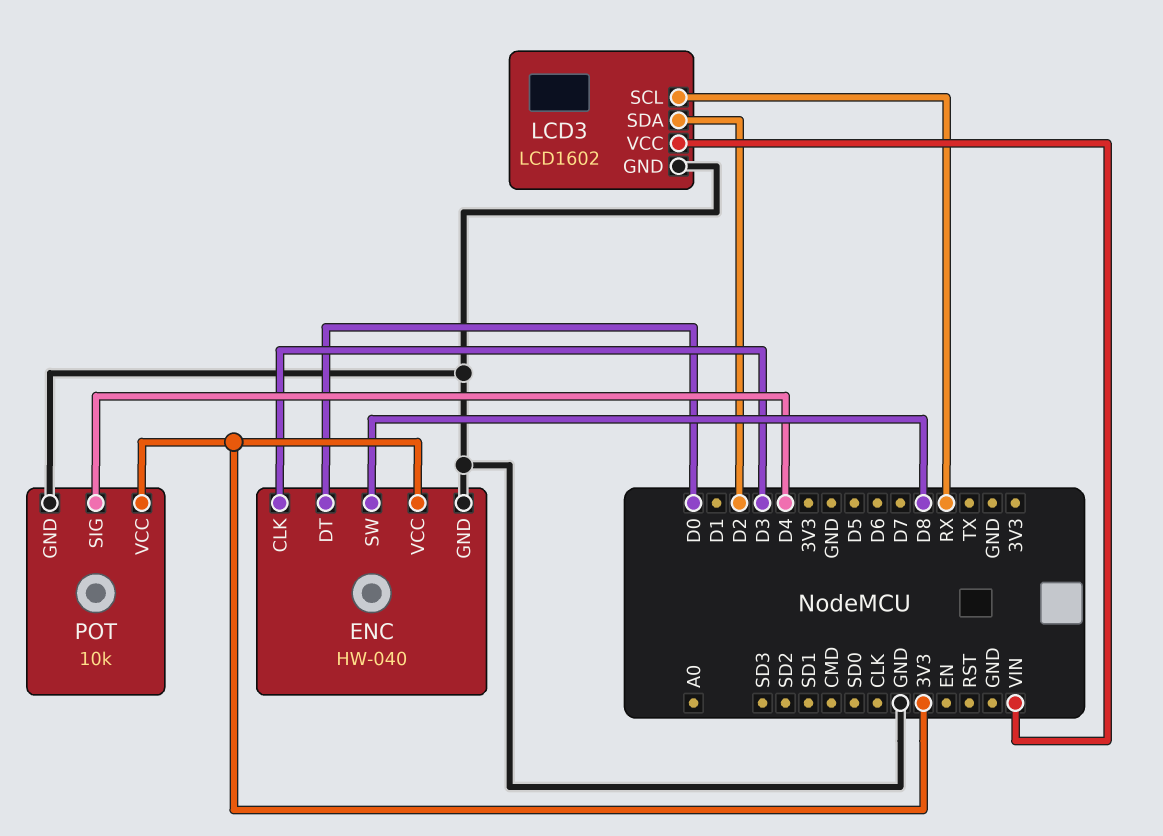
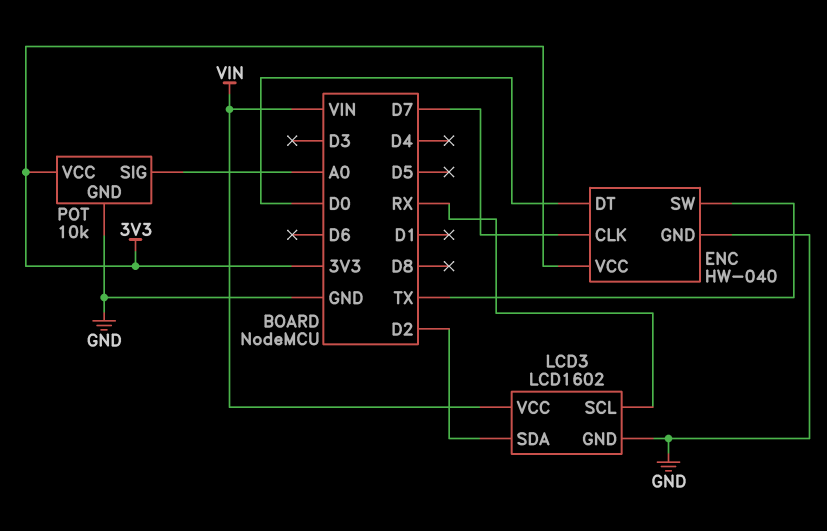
ENC pin CLK: D3 -> D7
ENC pin SW: D8 -> TX
POT pin SIG: D4 -> A0

